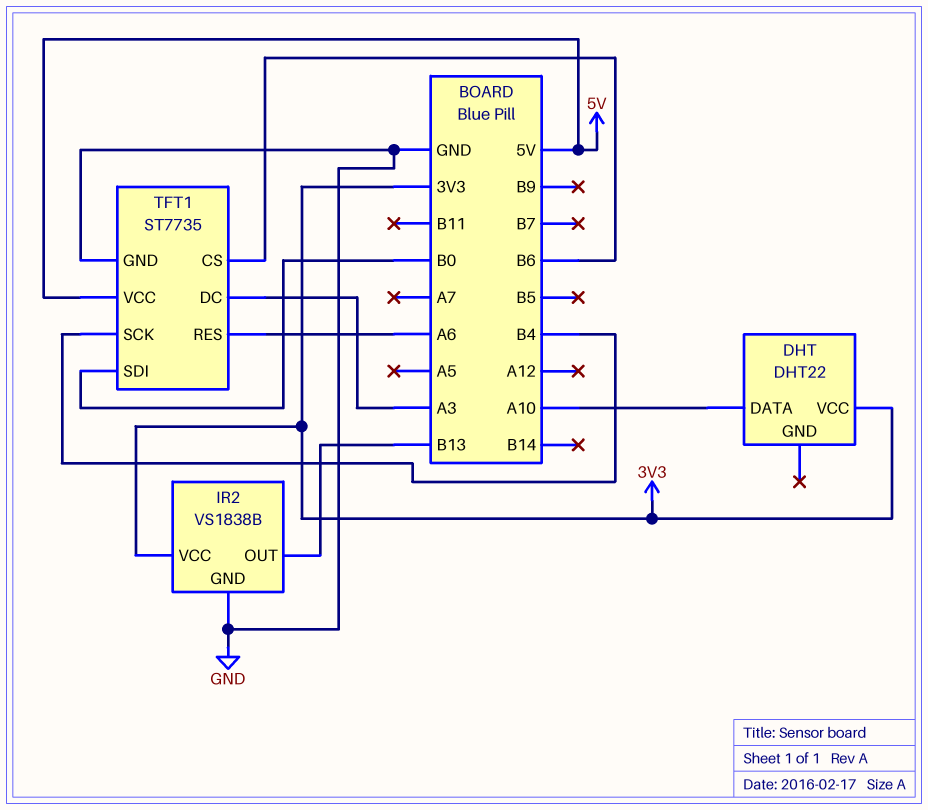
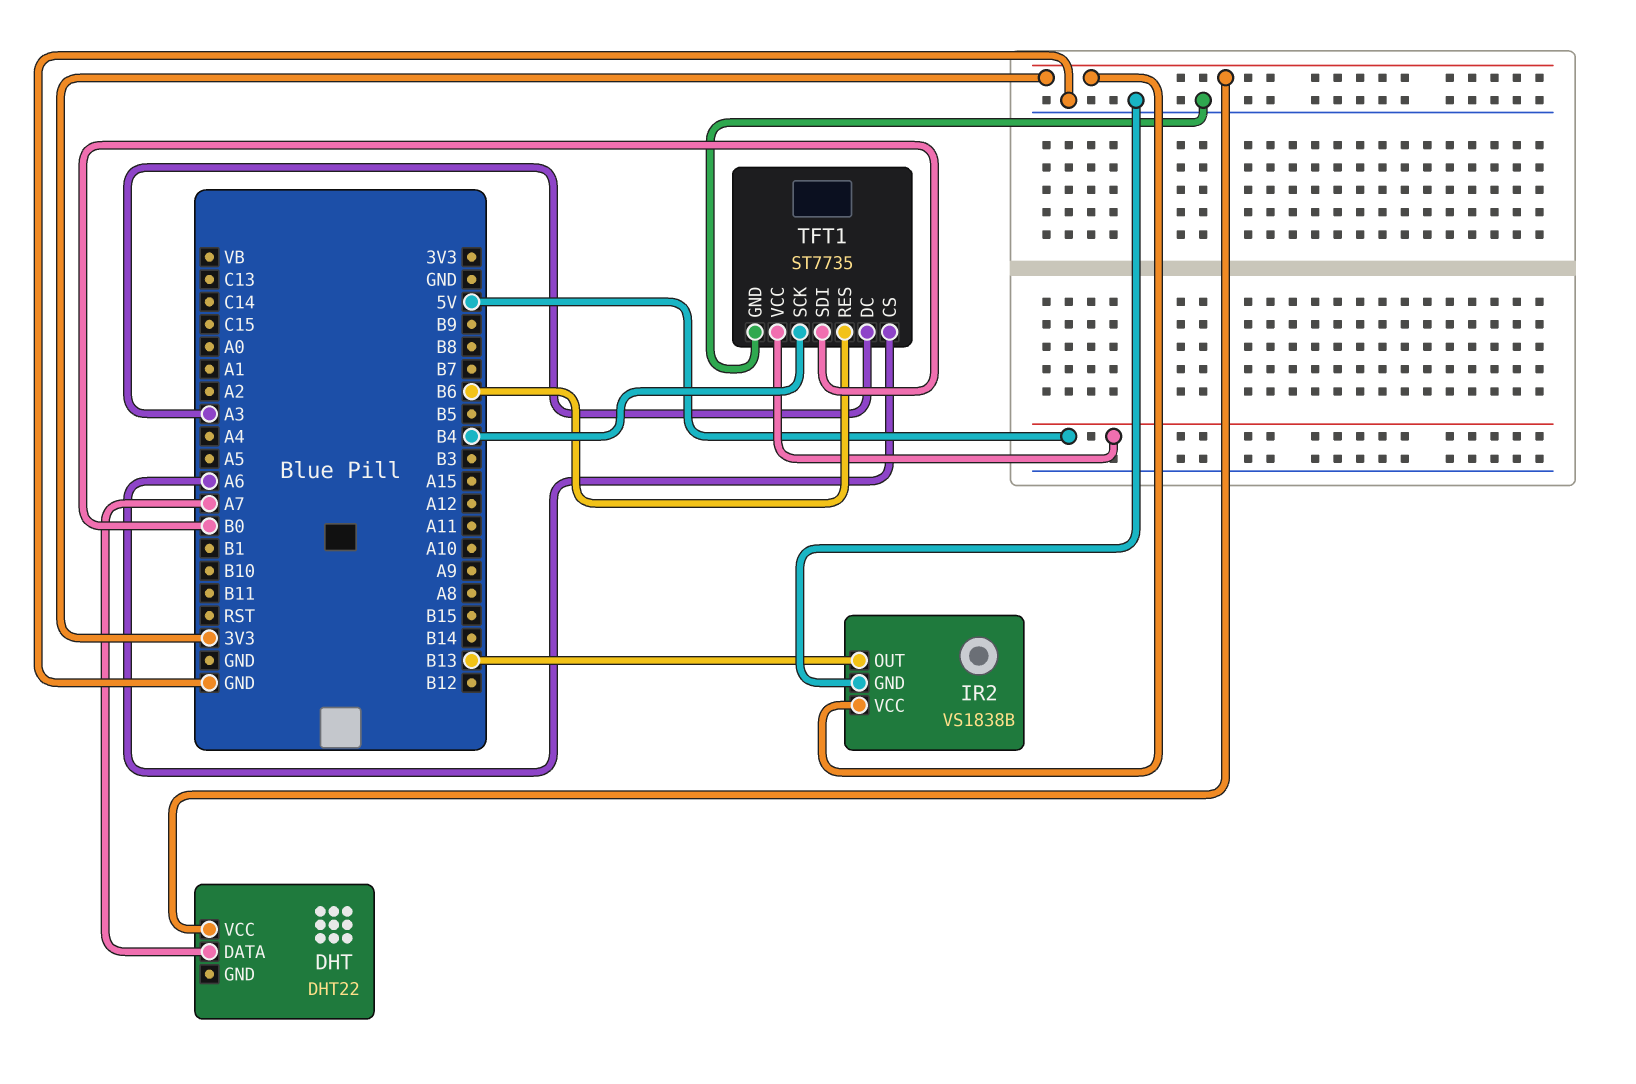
DHT pin DATA: A10 -> A7
TFT1 pin CS: B6 -> A6
TFT1 pin RES: A6 -> B6

